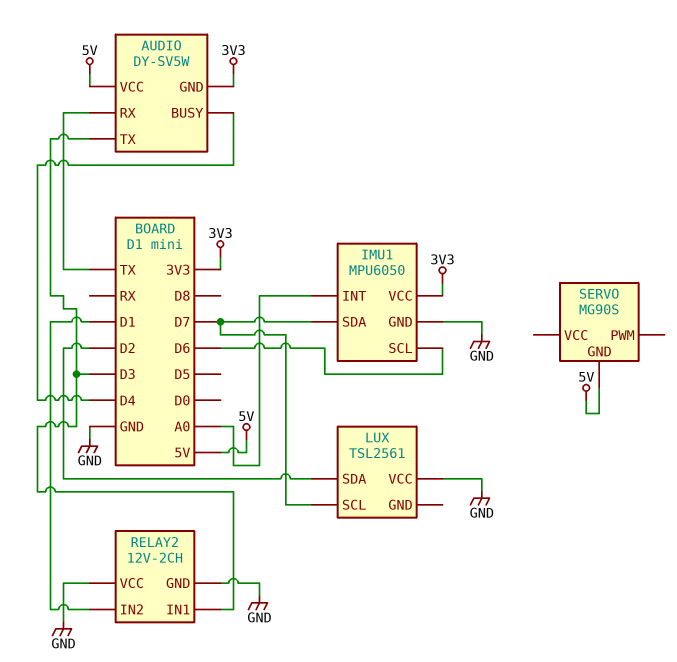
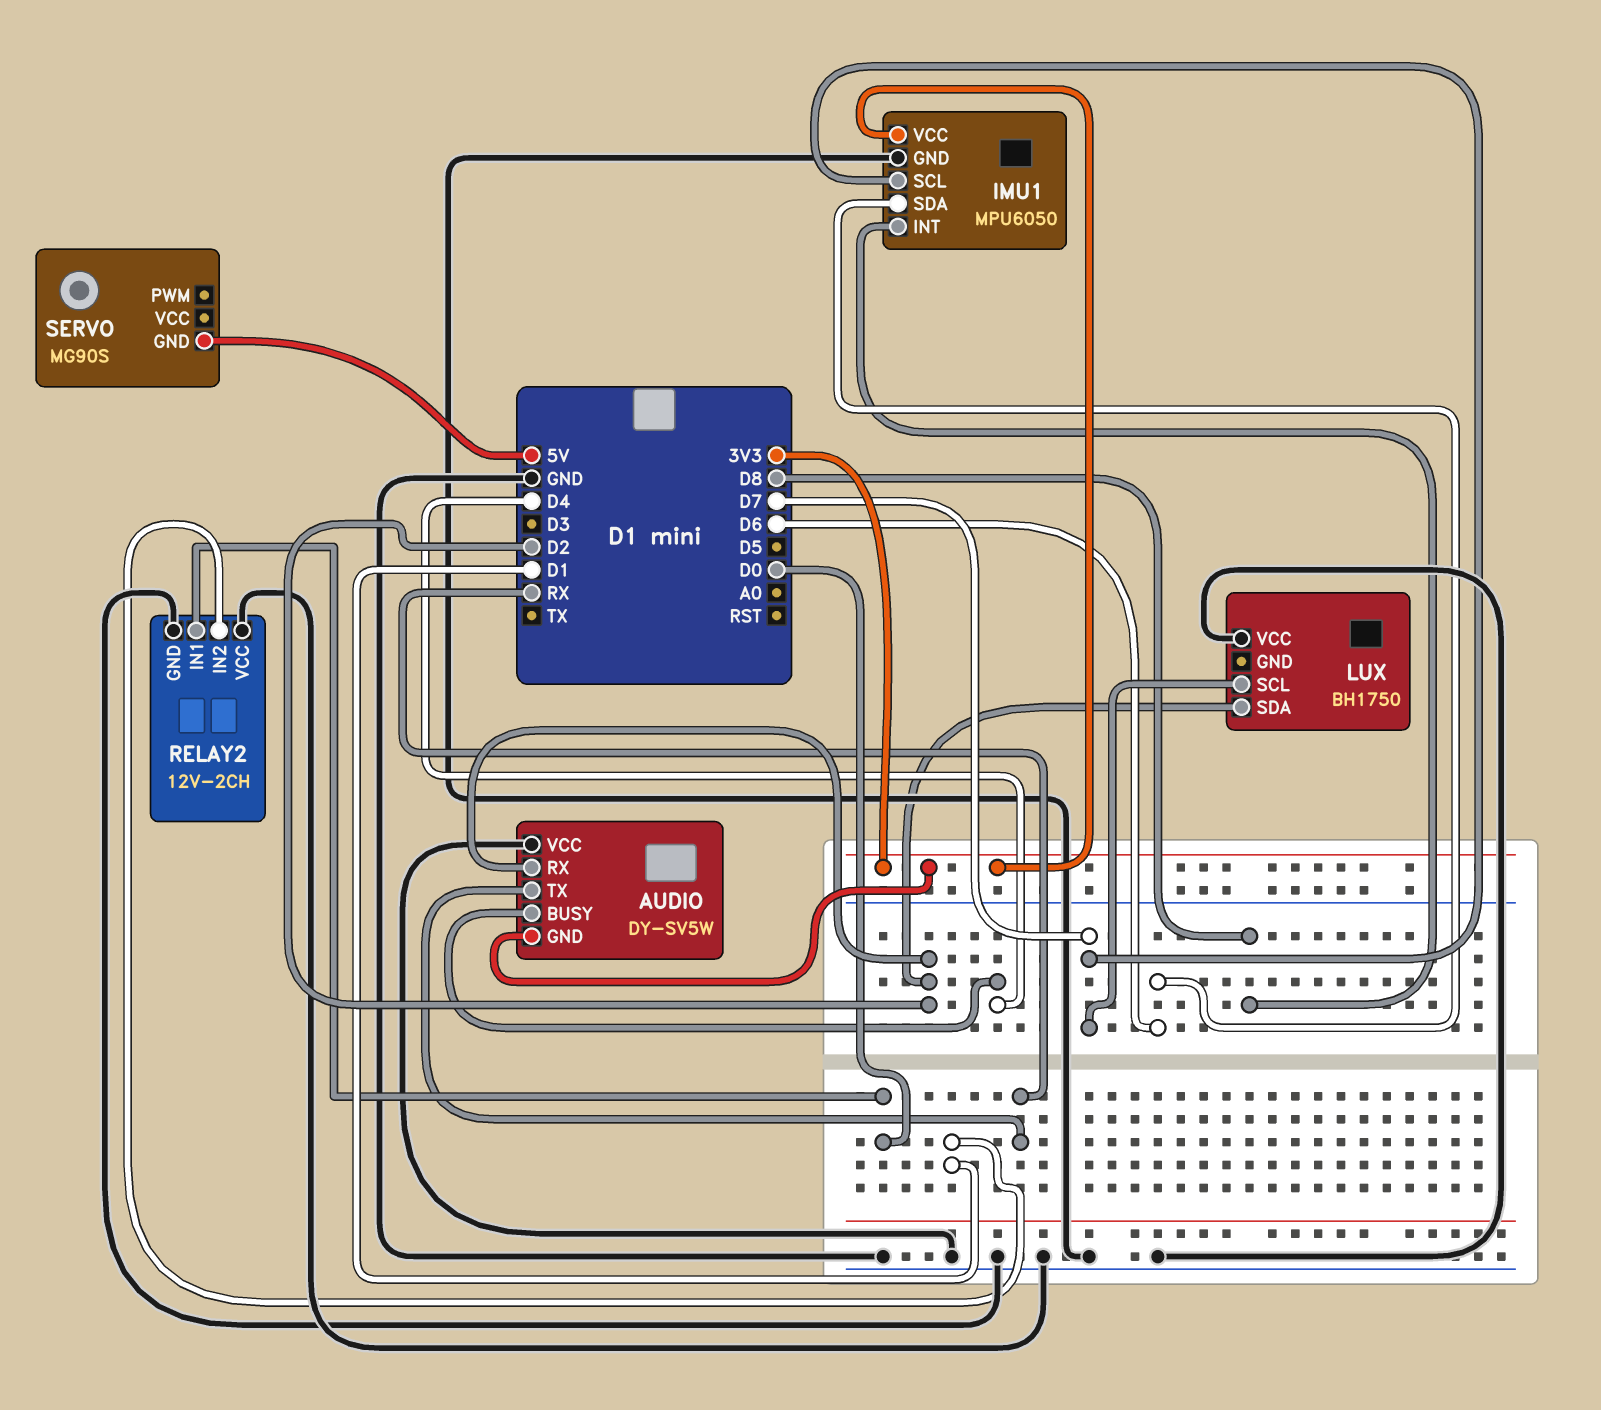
AUDIO pin RX: TX -> D2
AUDIO pin TX: D3 -> RX
AUDIO pin VCC: 5V -> GND
IMU1 pin INT: A0 -> D8
IMU1 pin SCL: D6 -> D7
IMU1 pin SDA: D7 -> D6
LUX: TSL2561 -> BH1750
RELAY2 pin IN1: D3 -> D0

